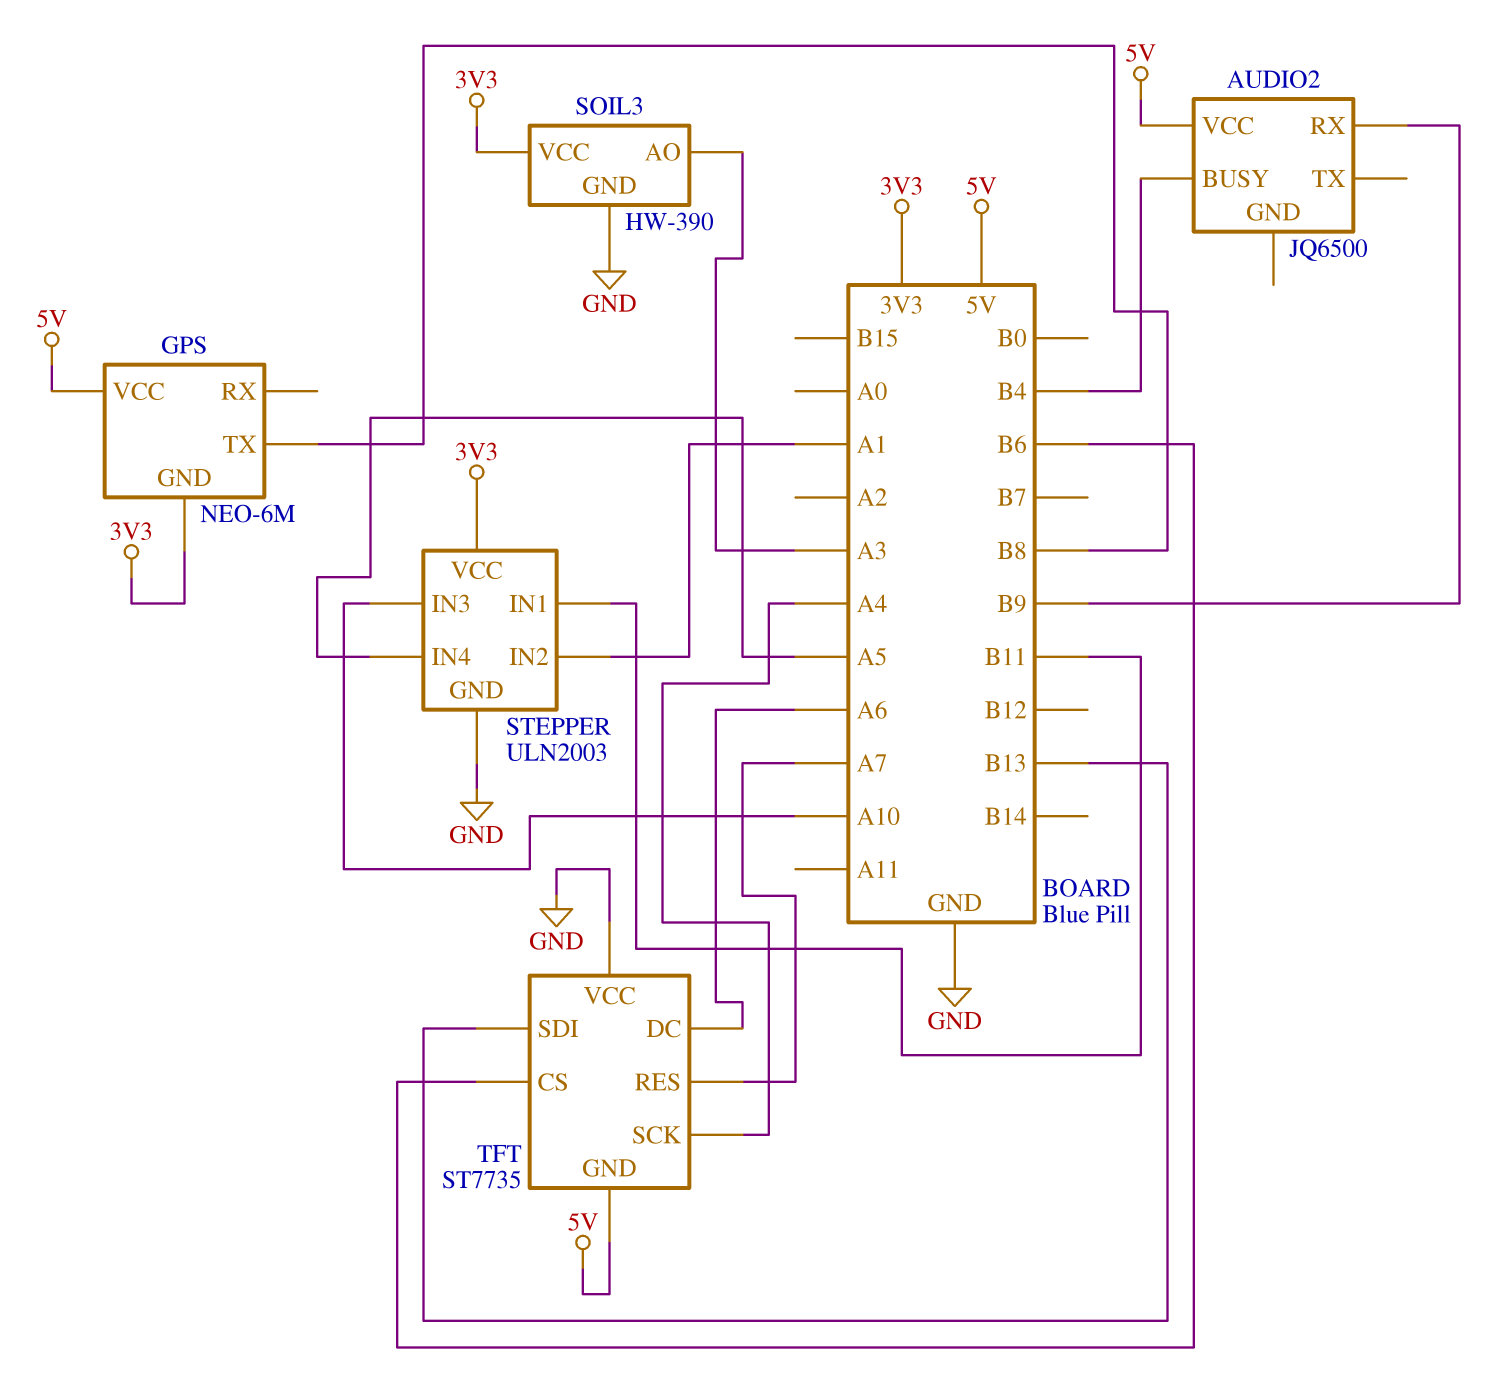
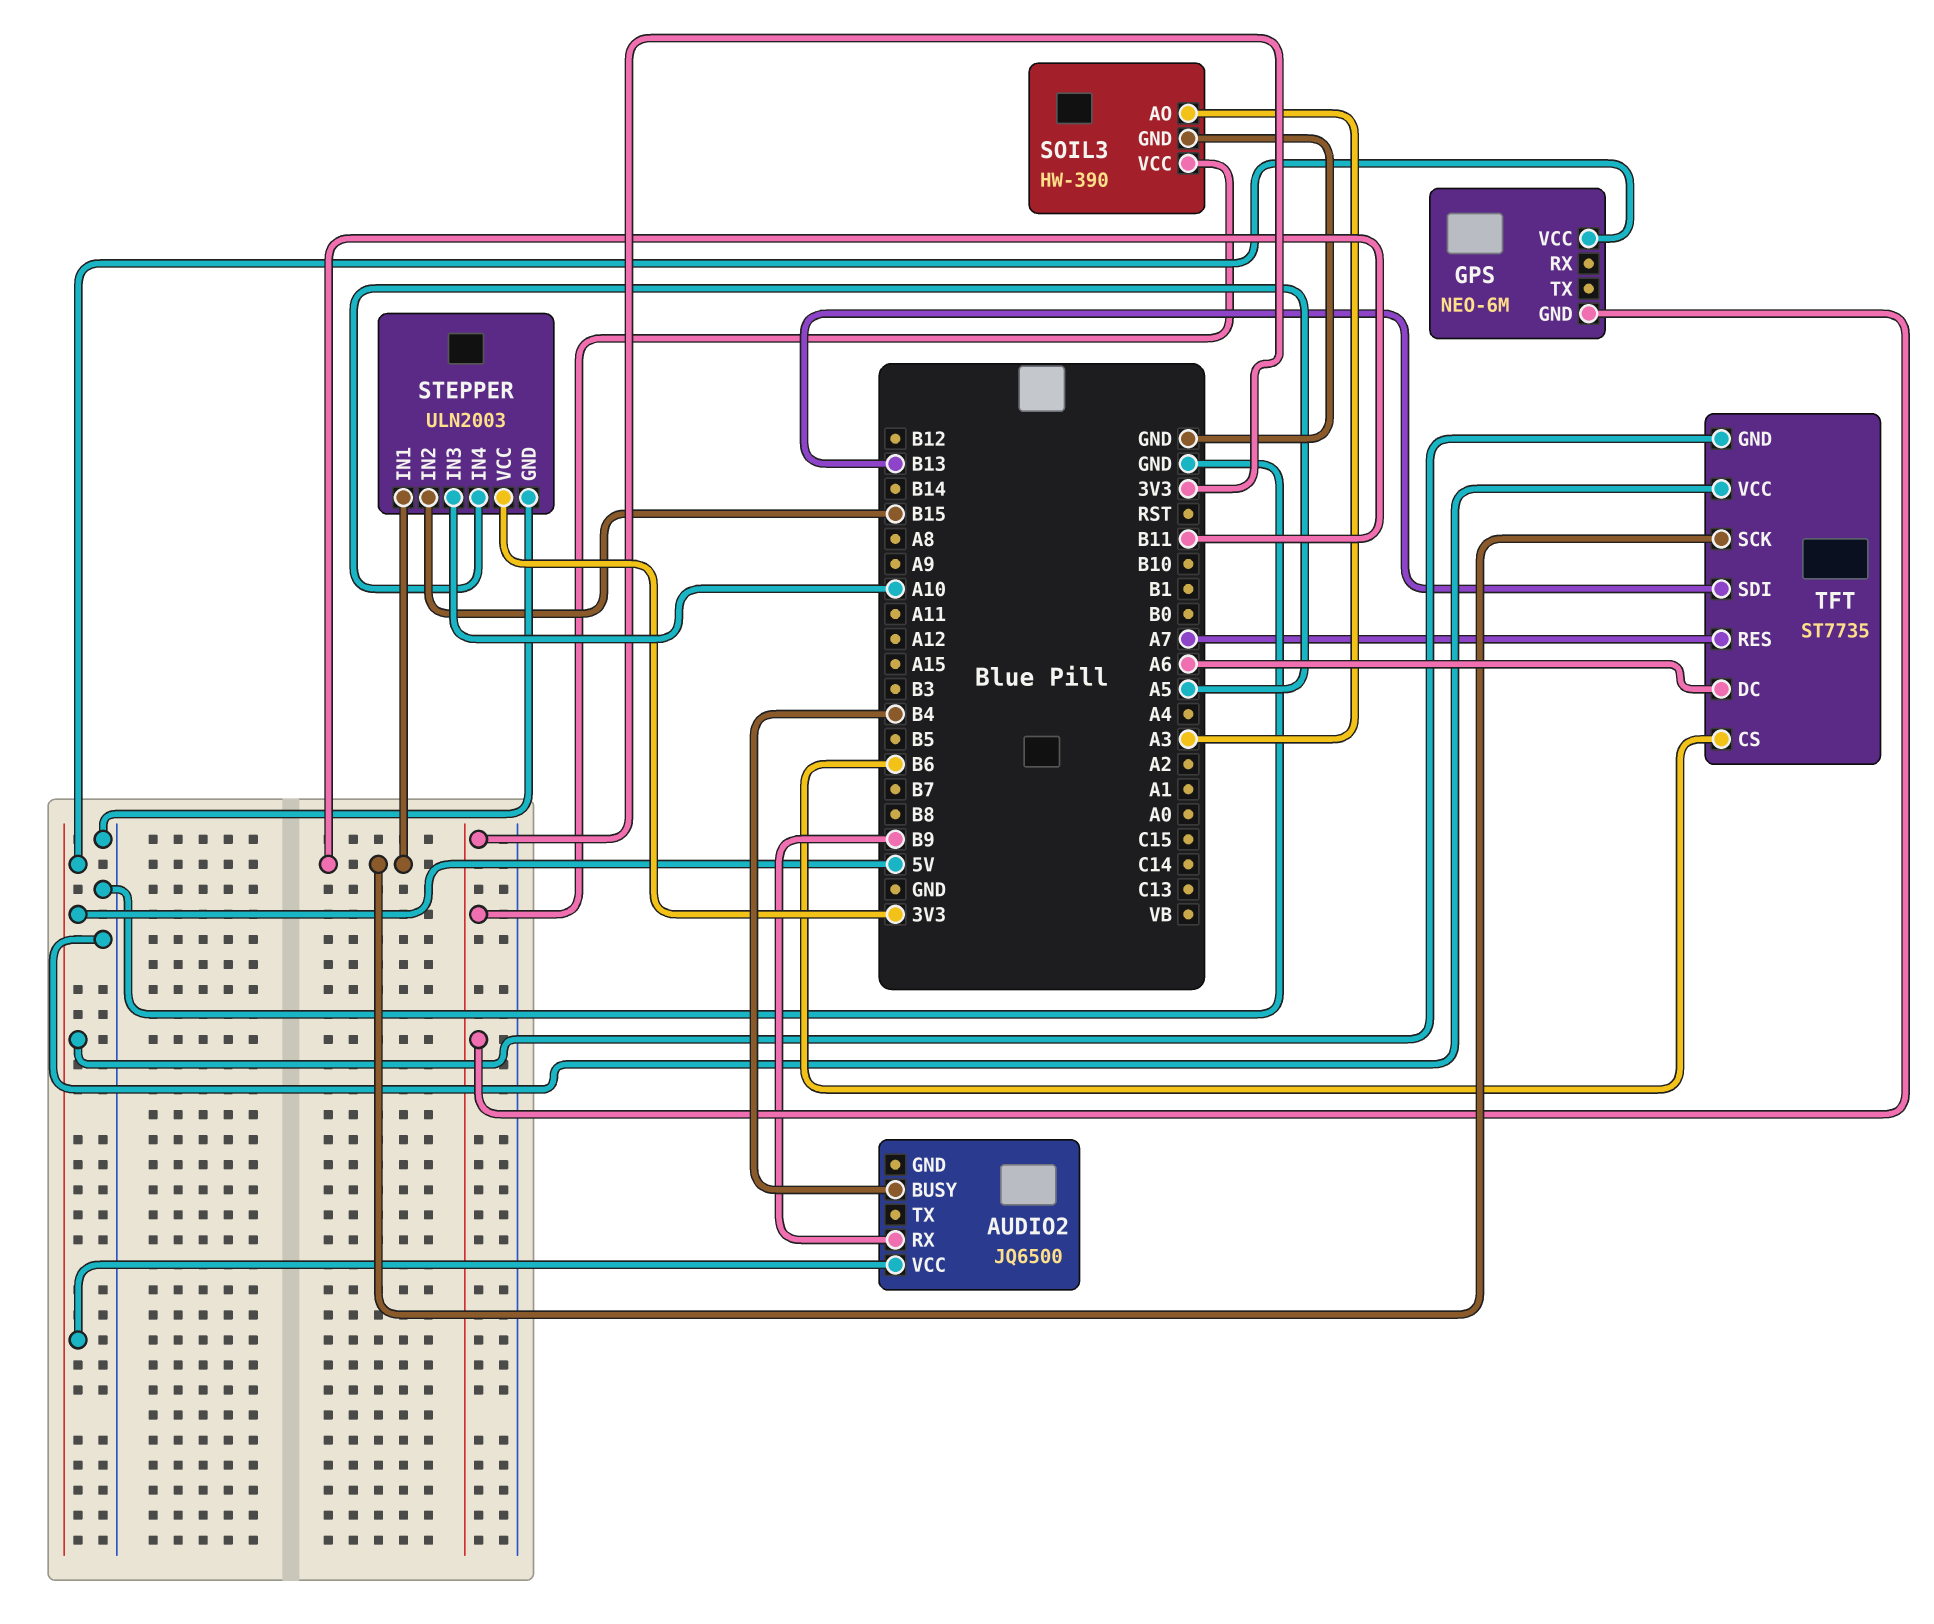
GPS pin TX: B8 -> none
STEPPER pin IN2: A1 -> B15
TFT pin SCK: A4 -> B11

